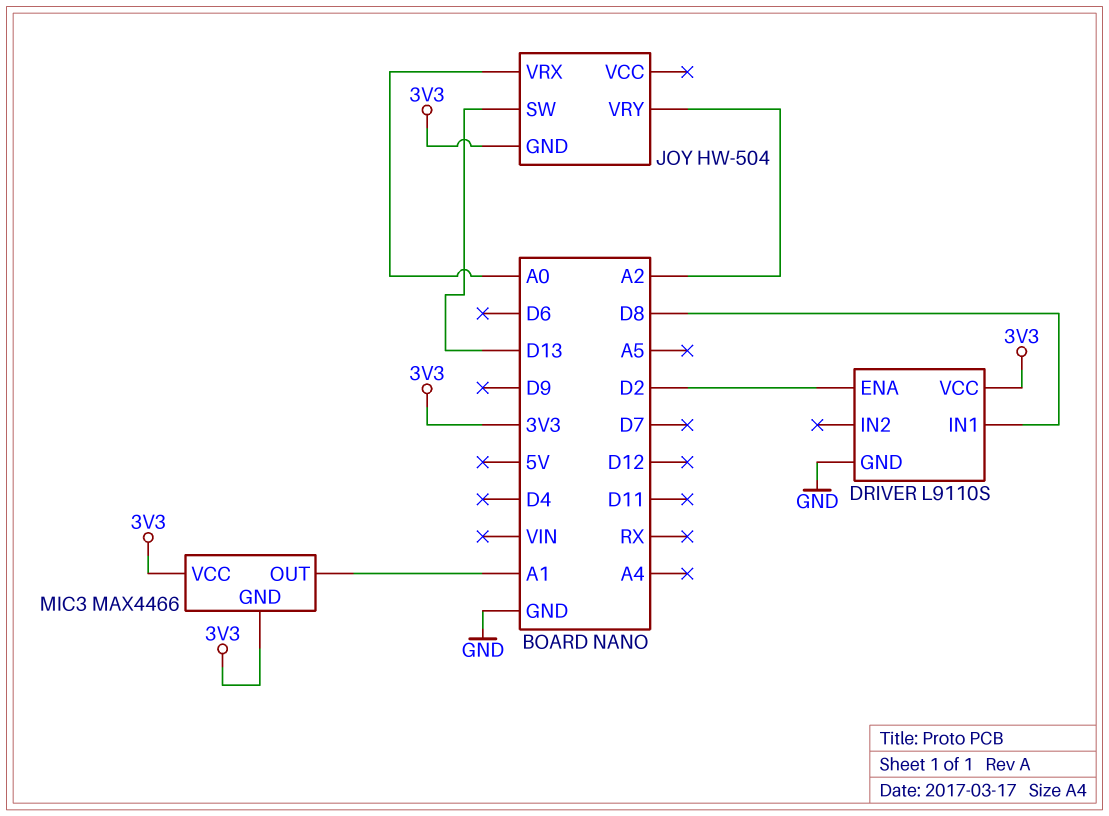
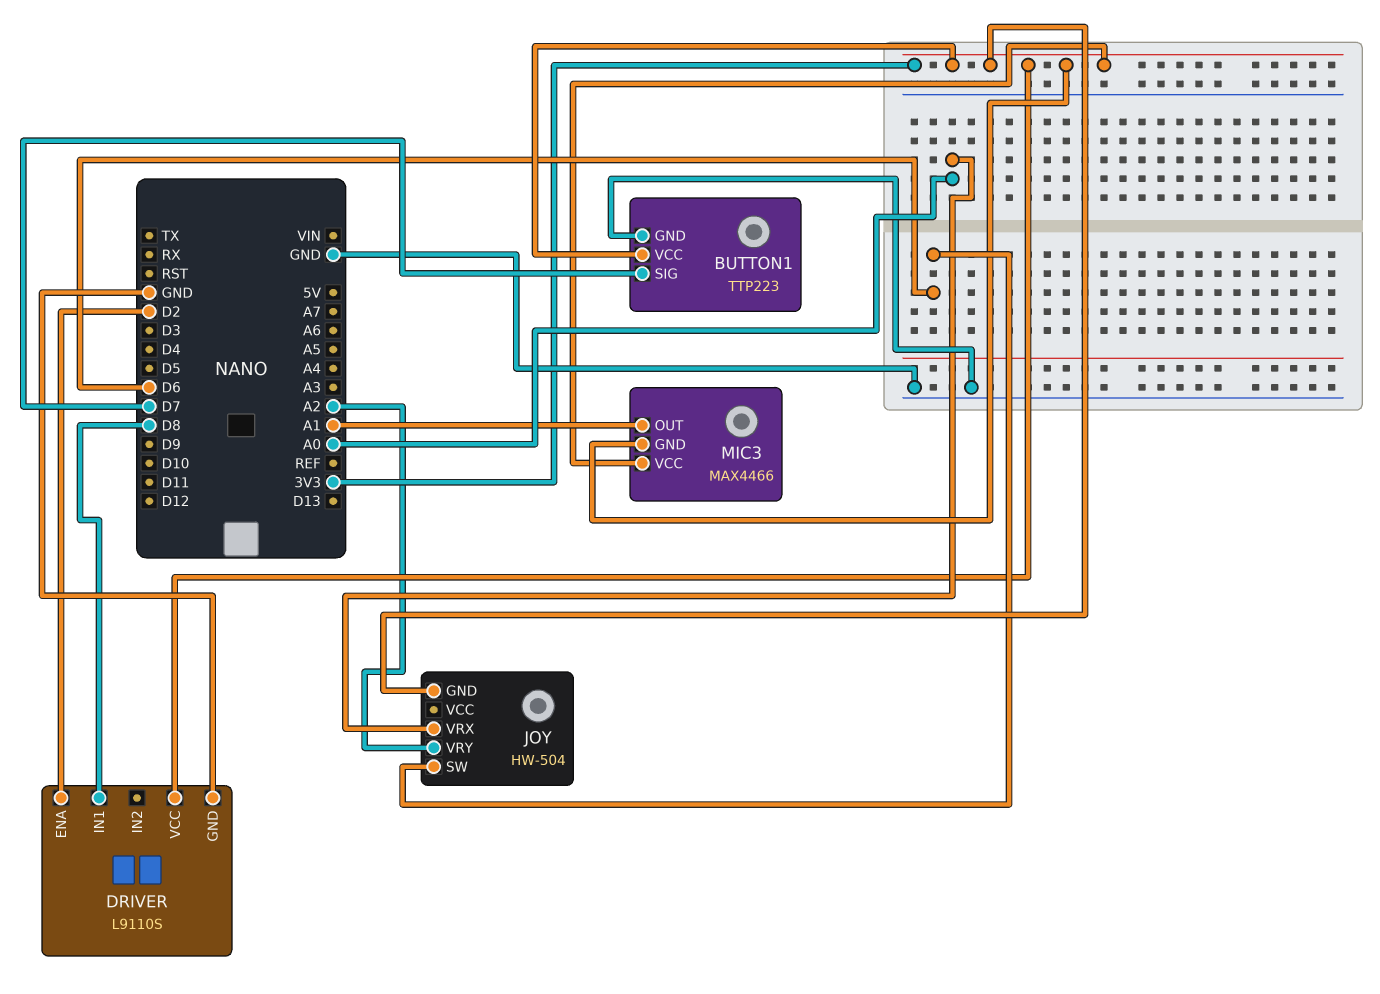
BUTTON1: none -> TTP223
BUTTON1 pin GND: none -> GND
BUTTON1 pin SIG: none -> D7
BUTTON1 pin VCC: none -> 3V3
JOY pin SW: D13 -> D6

